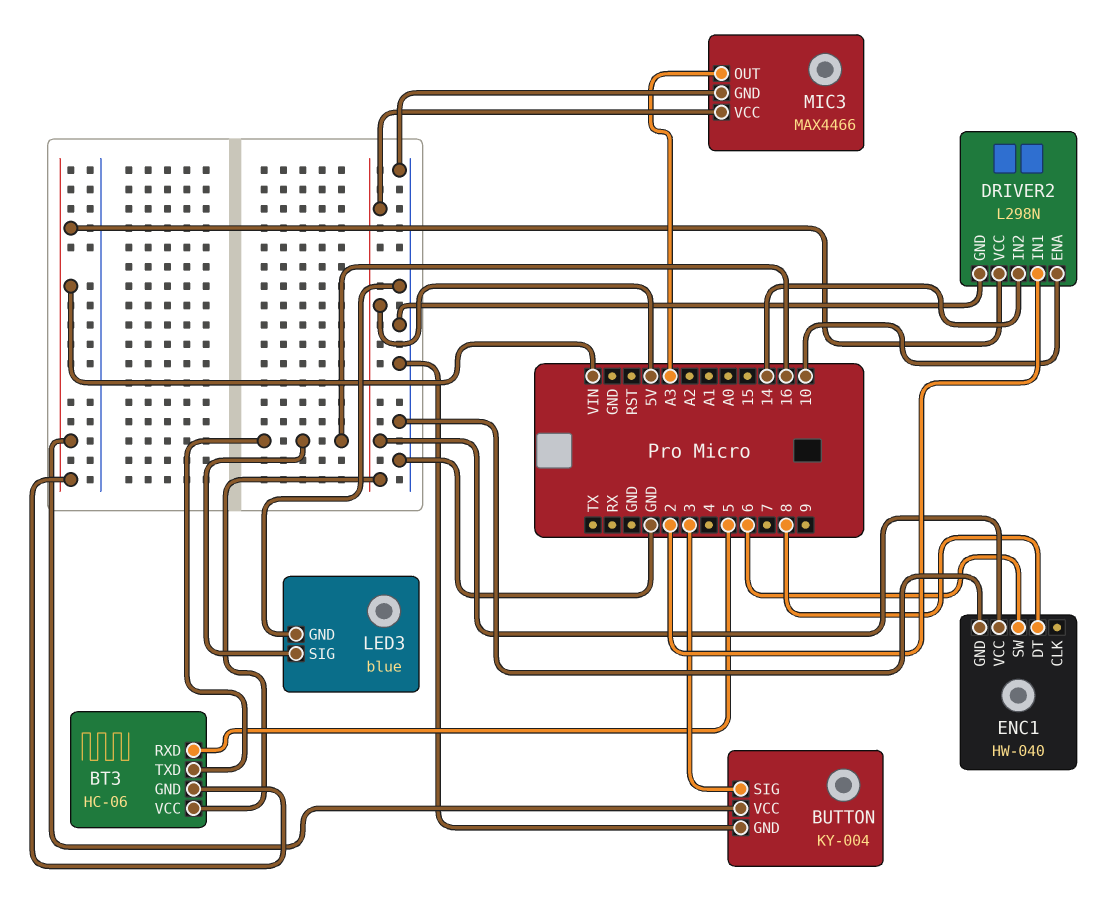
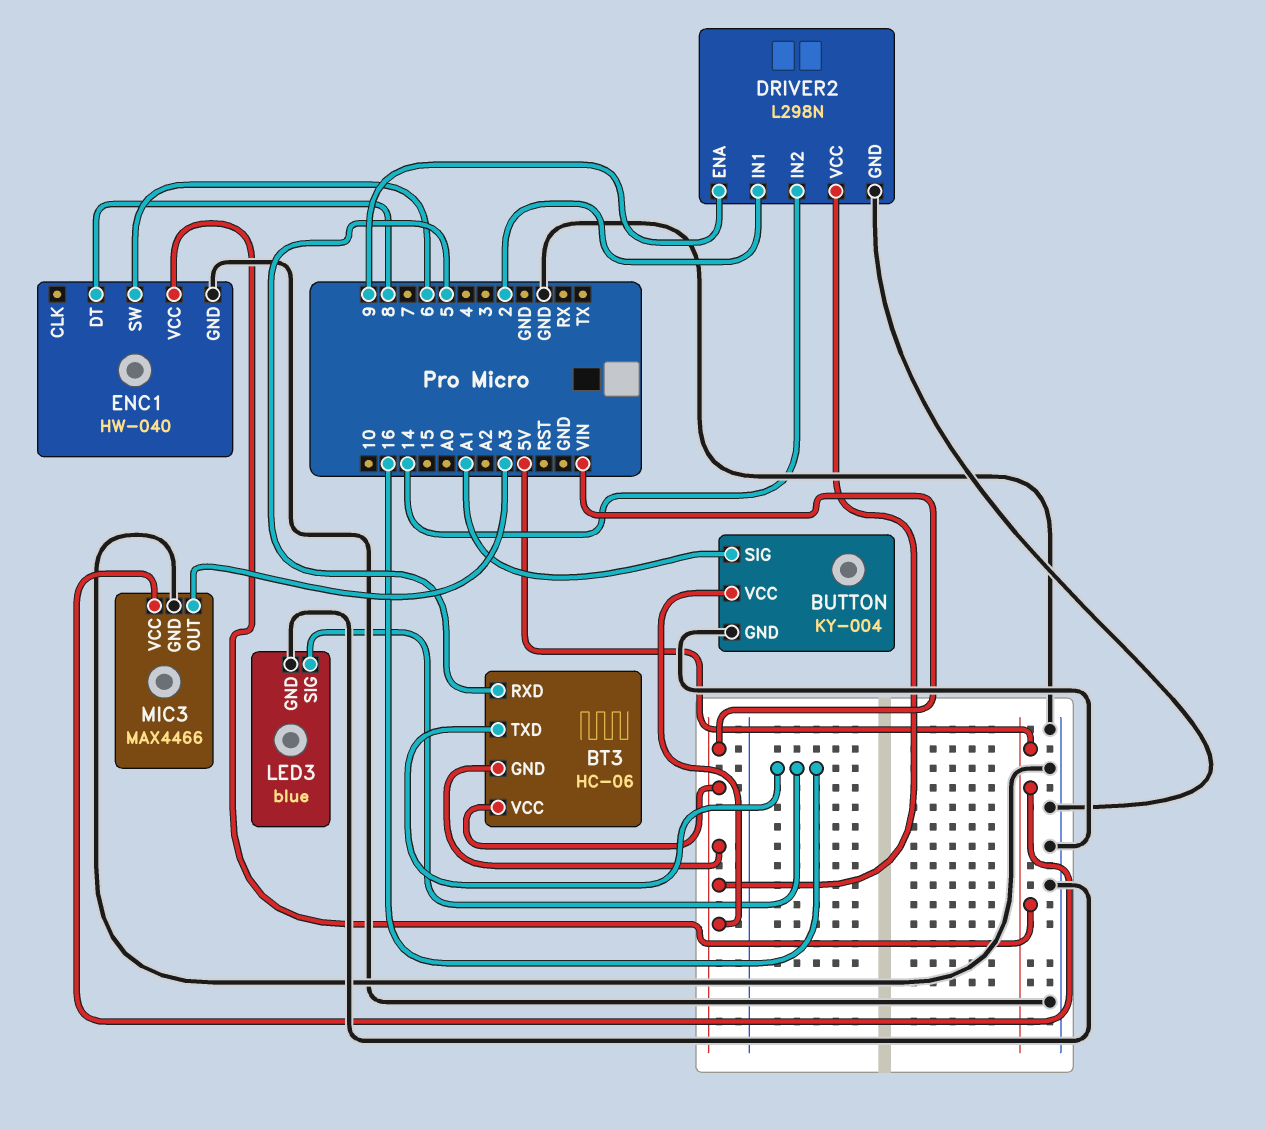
BT3 pin VCC: 5V -> VIN
BUTTON pin SIG: 3 -> A1
DRIVER2 pin ENA: 10 -> 9

